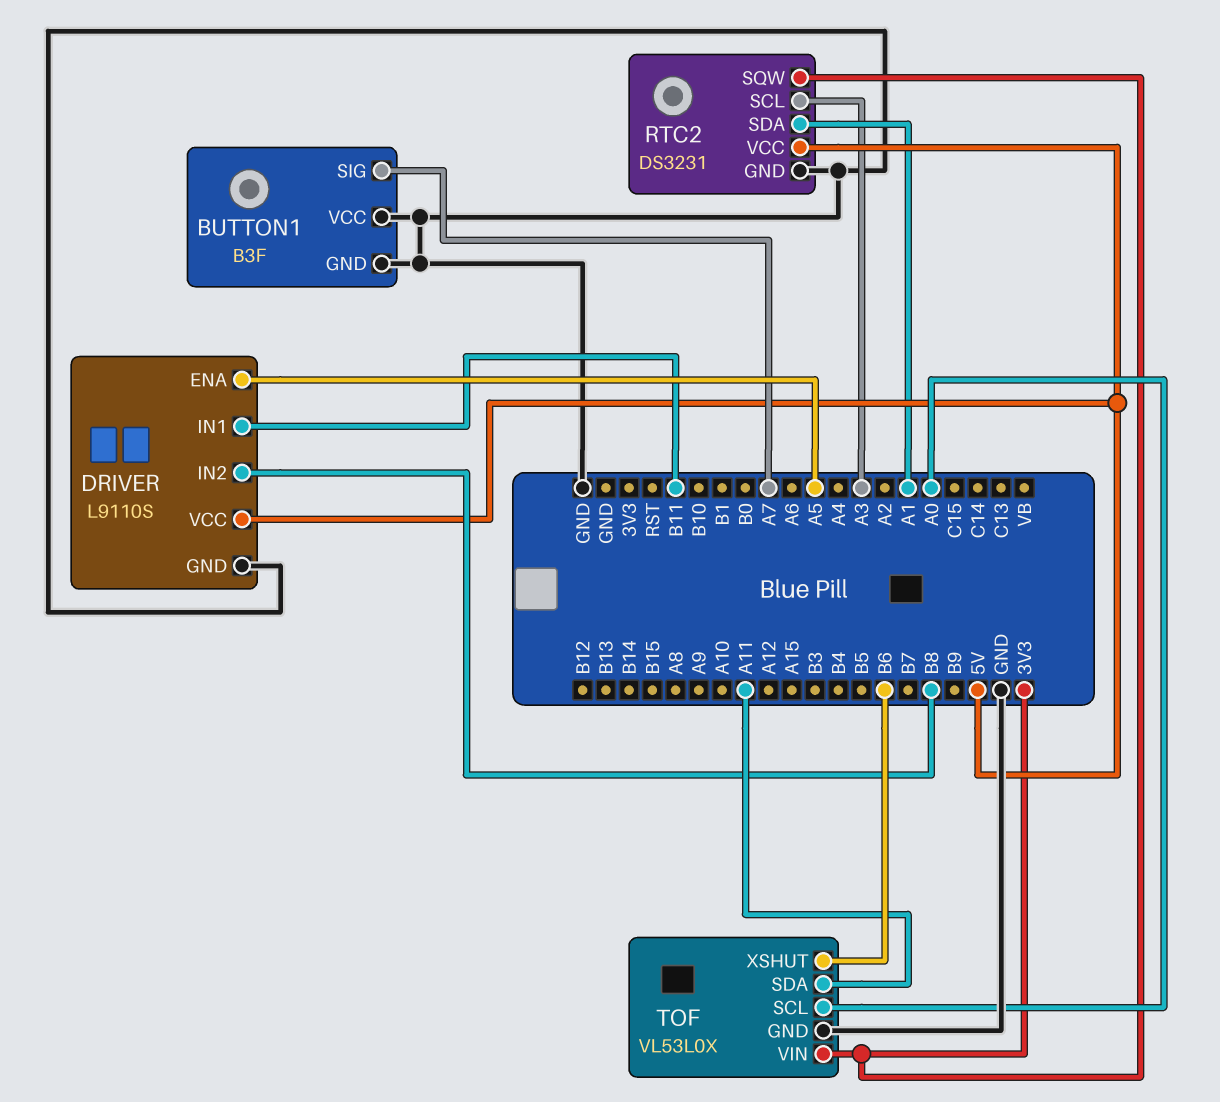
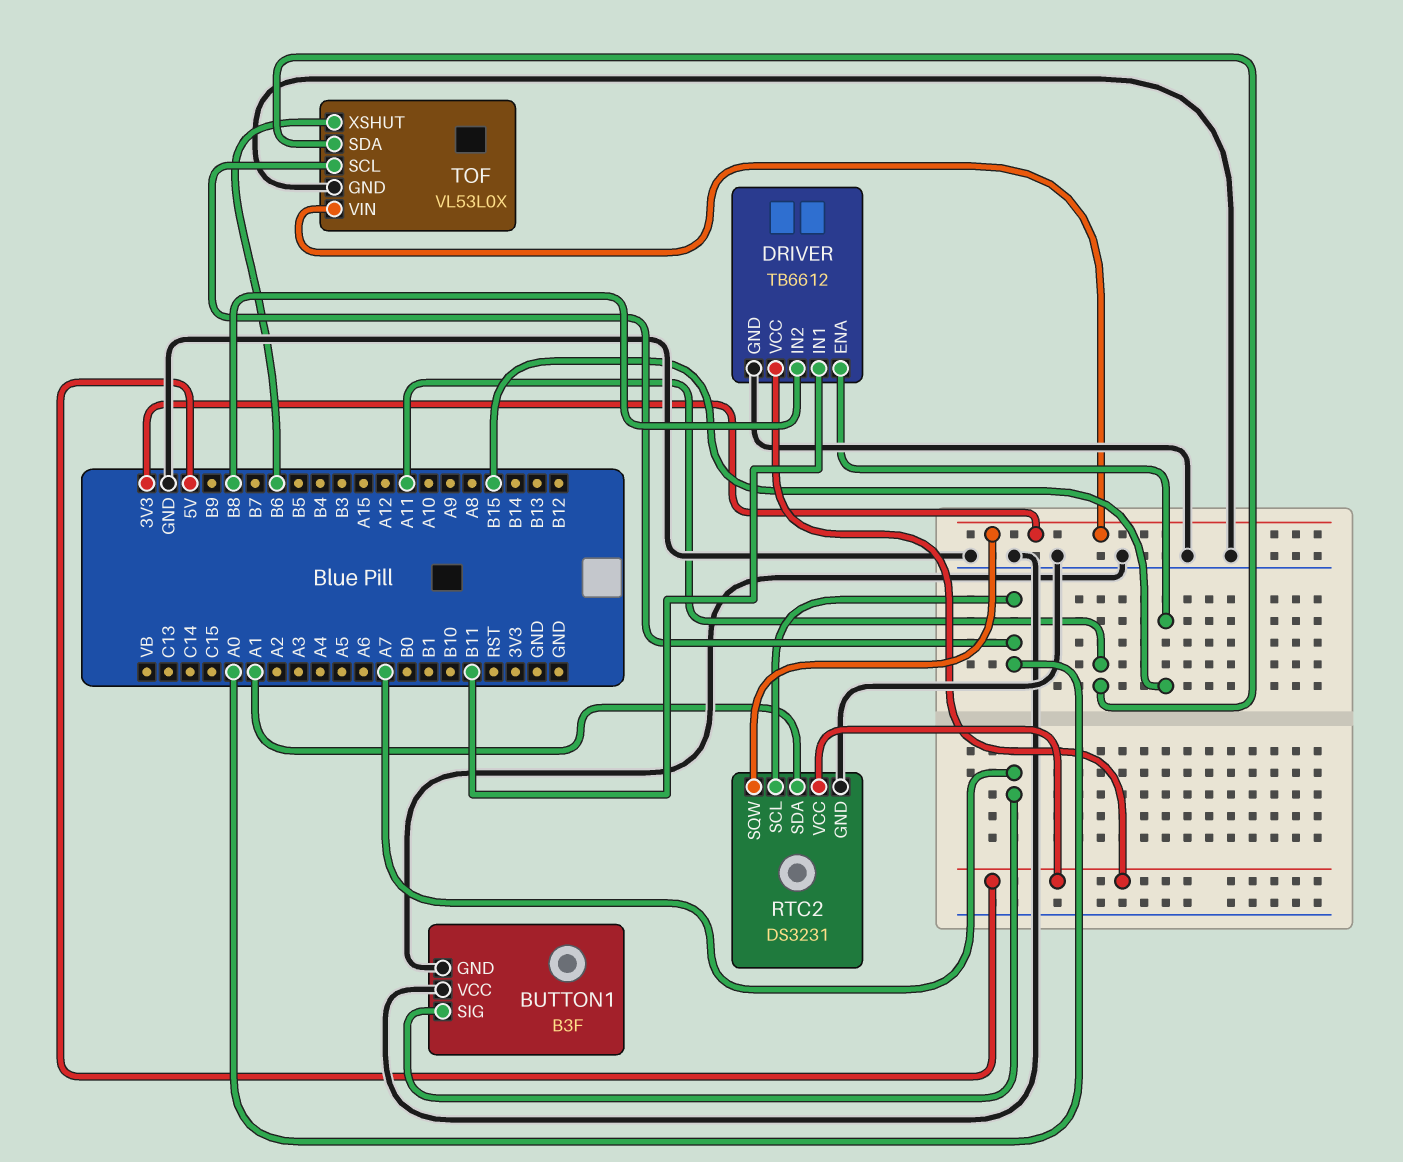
DRIVER: L9110S -> TB6612
DRIVER pin ENA: A5 -> B15
RTC2 pin SCL: A3 -> A0

